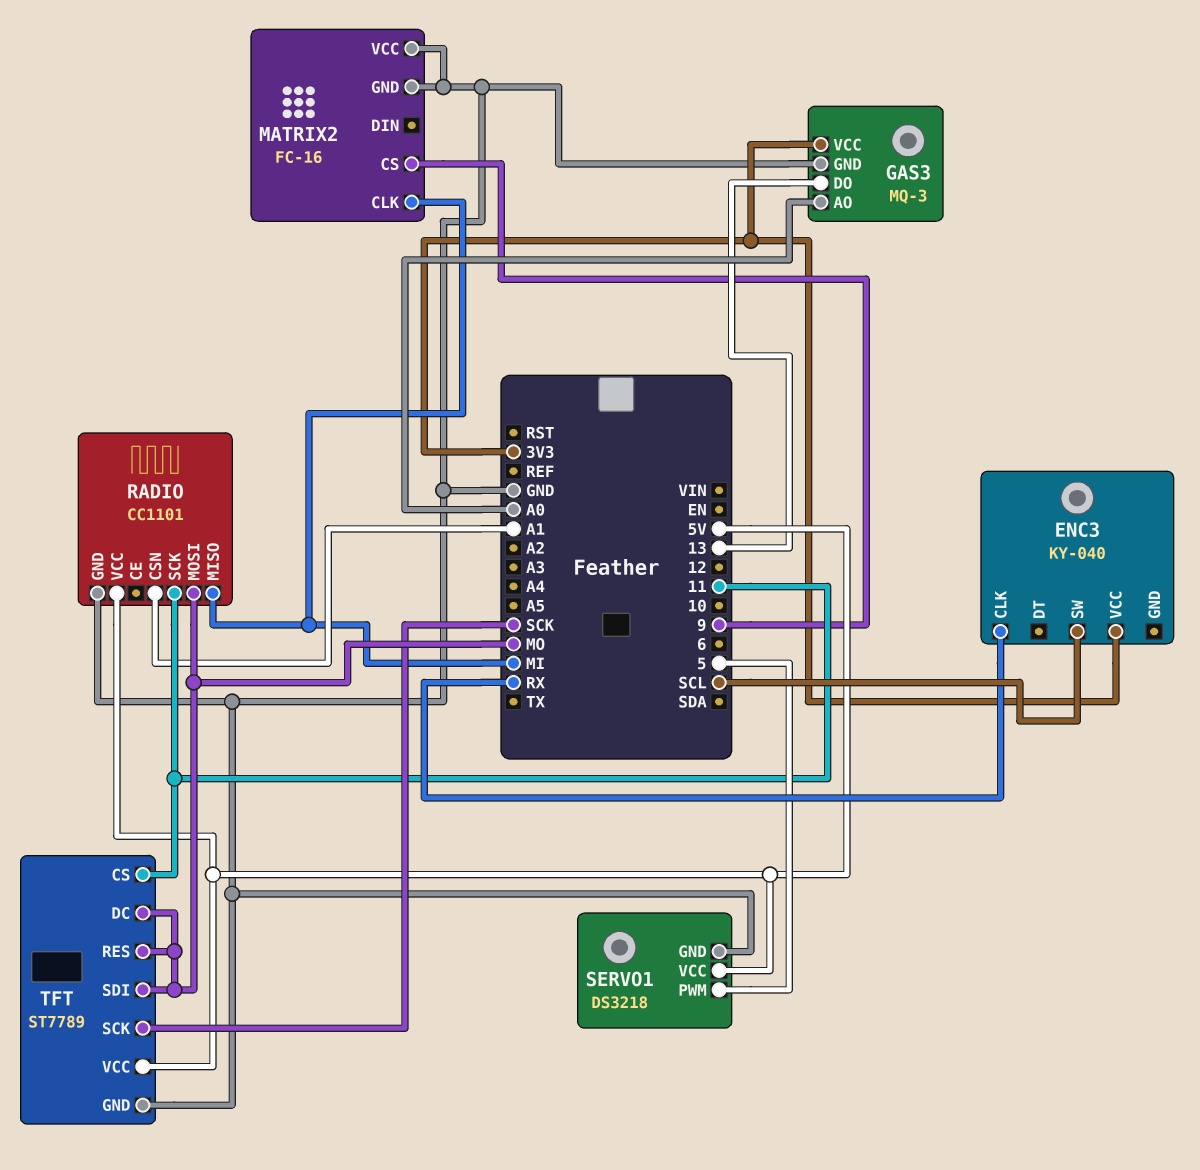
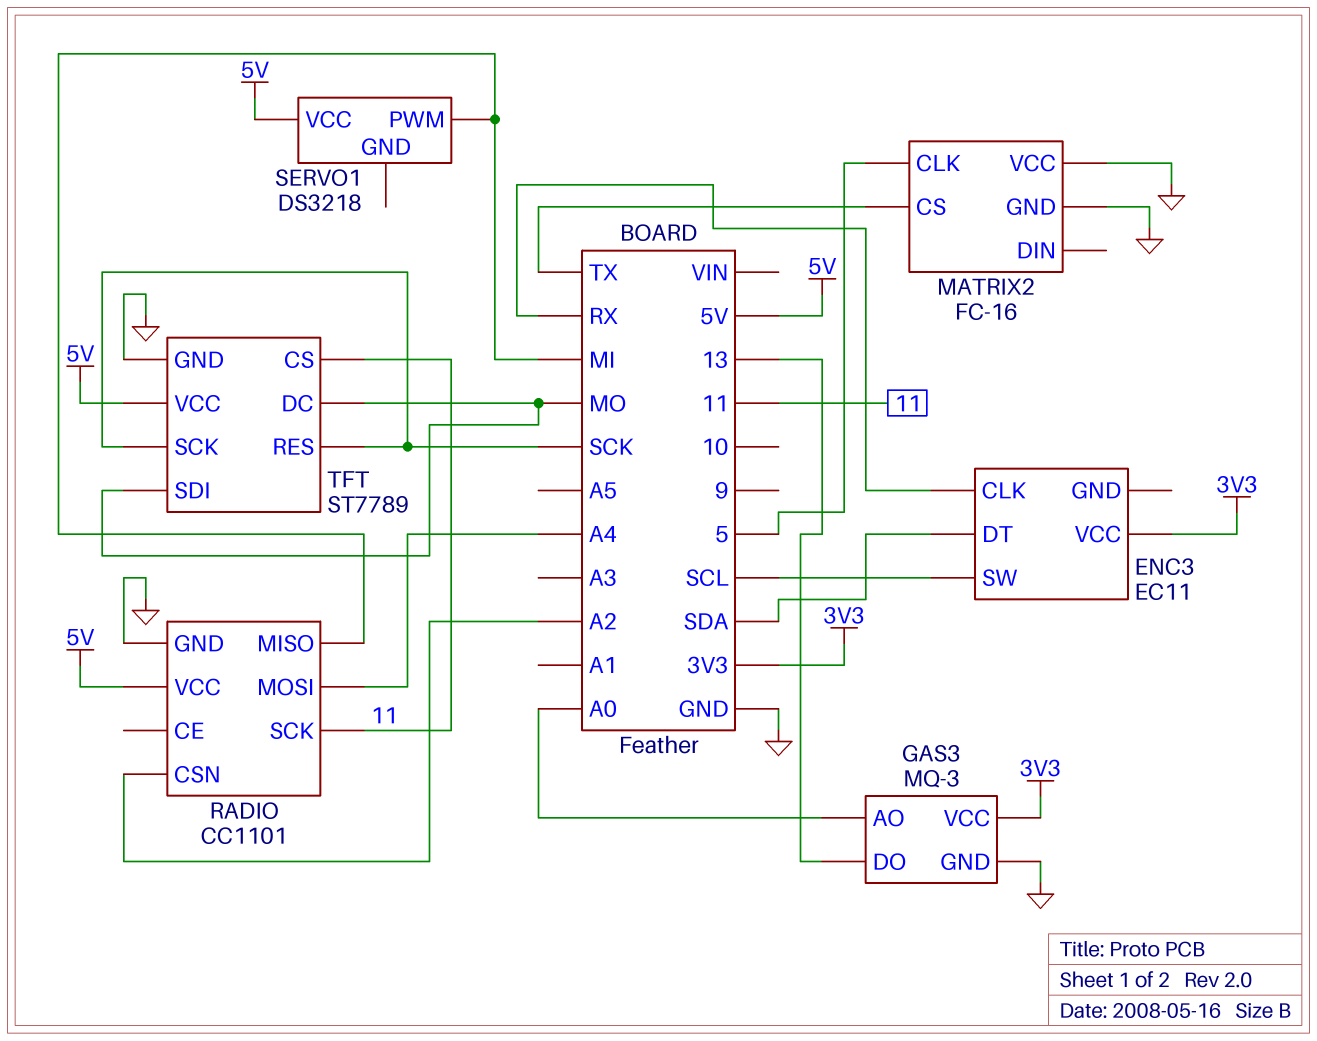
ENC3: KY-040 -> EC11
ENC3 pin DT: none -> SDA
MATRIX2 pin CLK: MI -> 5
MATRIX2 pin CS: 9 -> TX
RADIO pin CSN: A1 -> A2
RADIO pin MOSI: MO -> A4
SERVO1 pin GND: GND -> none
SERVO1 pin PWM: 5 -> MI
TFT pin RES: MO -> SCK

